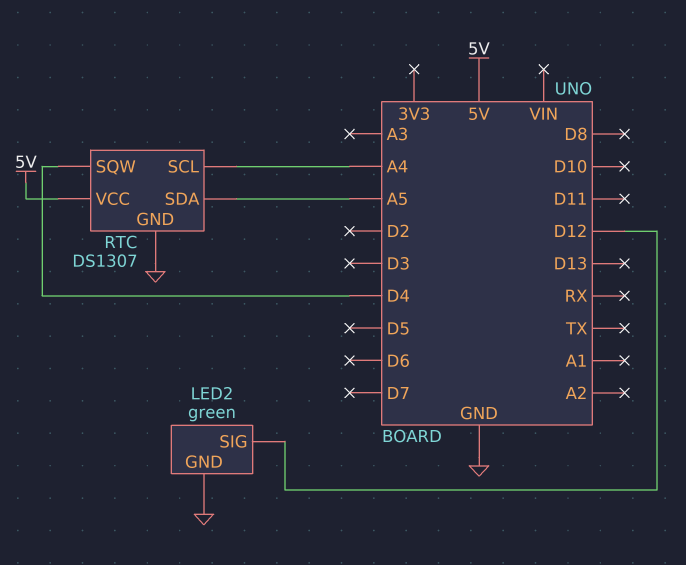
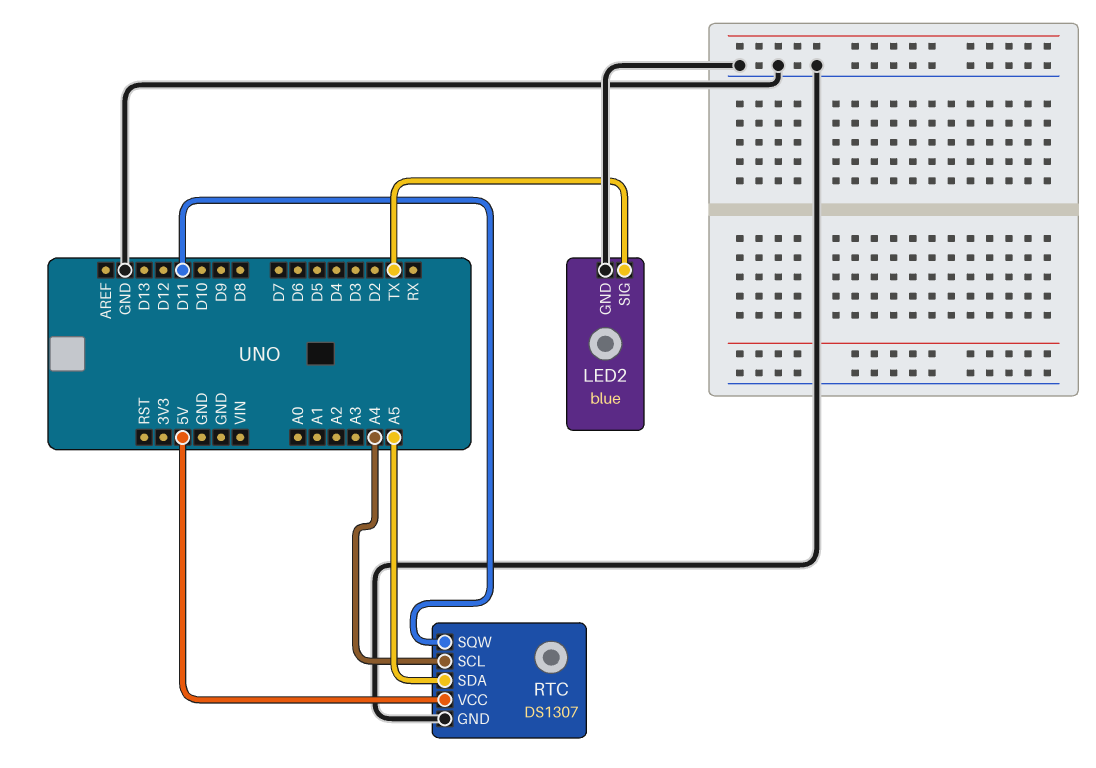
LED2: green -> blue
LED2 pin SIG: D12 -> TX
RTC pin SQW: D4 -> D11

